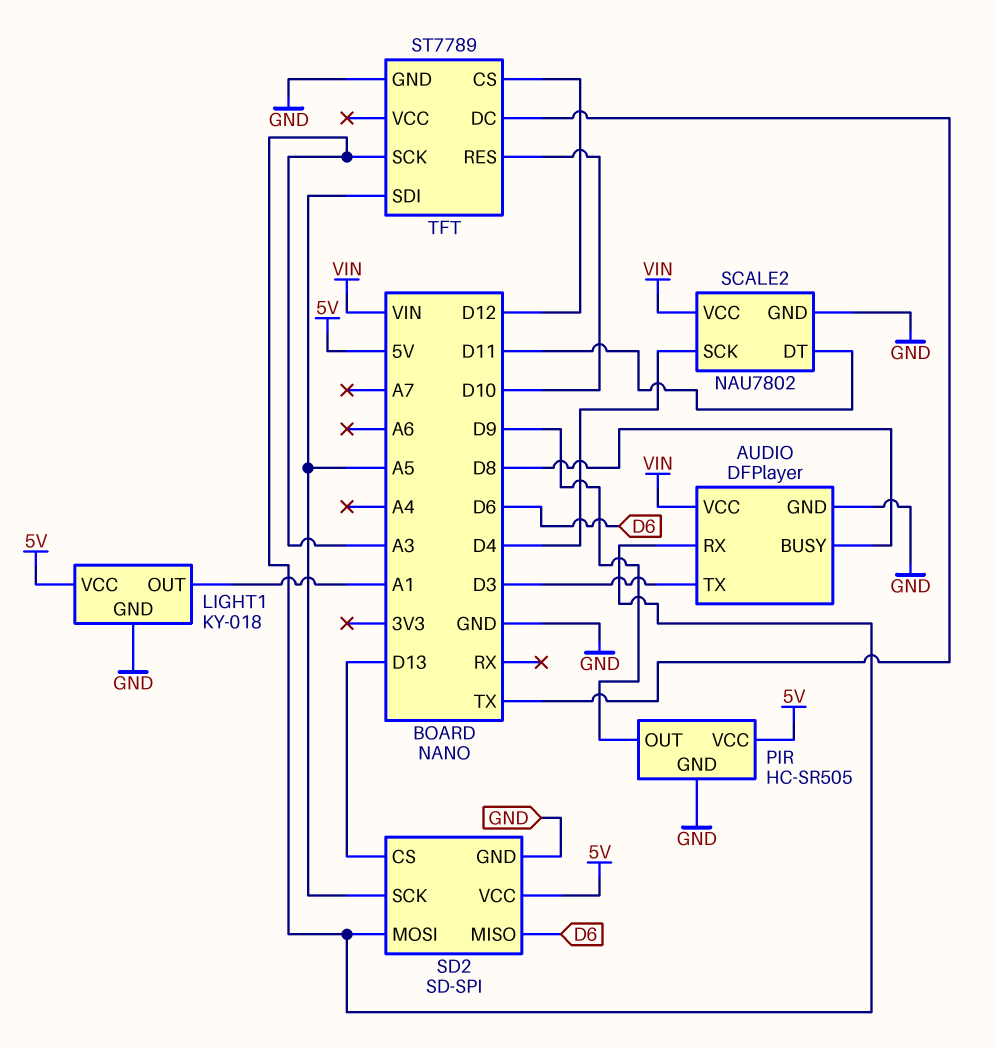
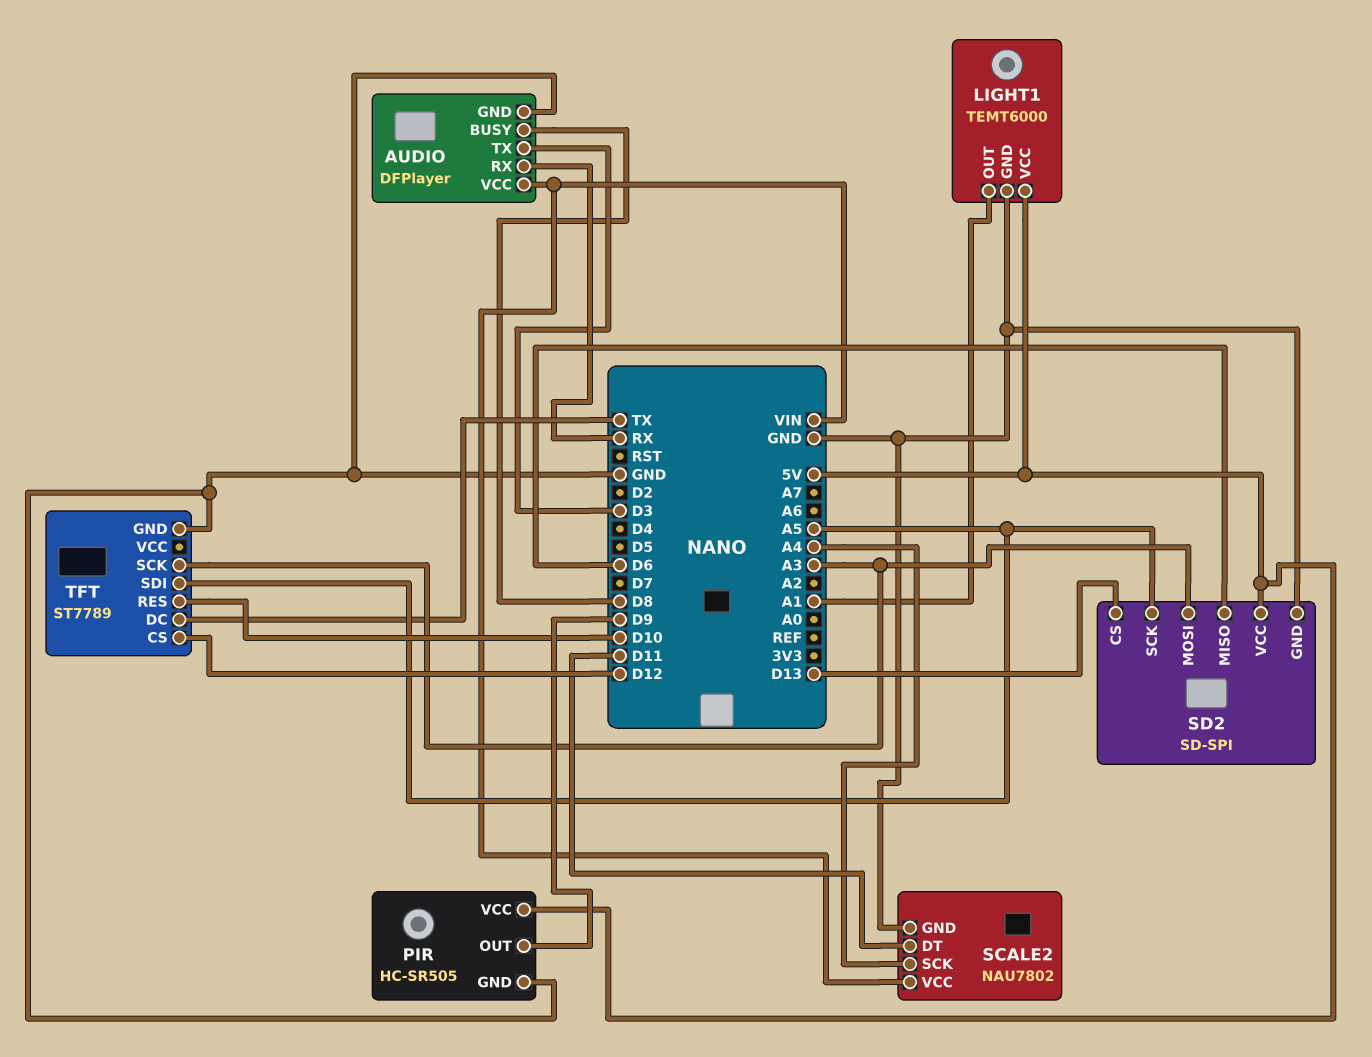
AUDIO pin RX: A3 -> RX
LIGHT1: KY-018 -> TEMT6000
SCALE2 pin SCK: D4 -> A4

